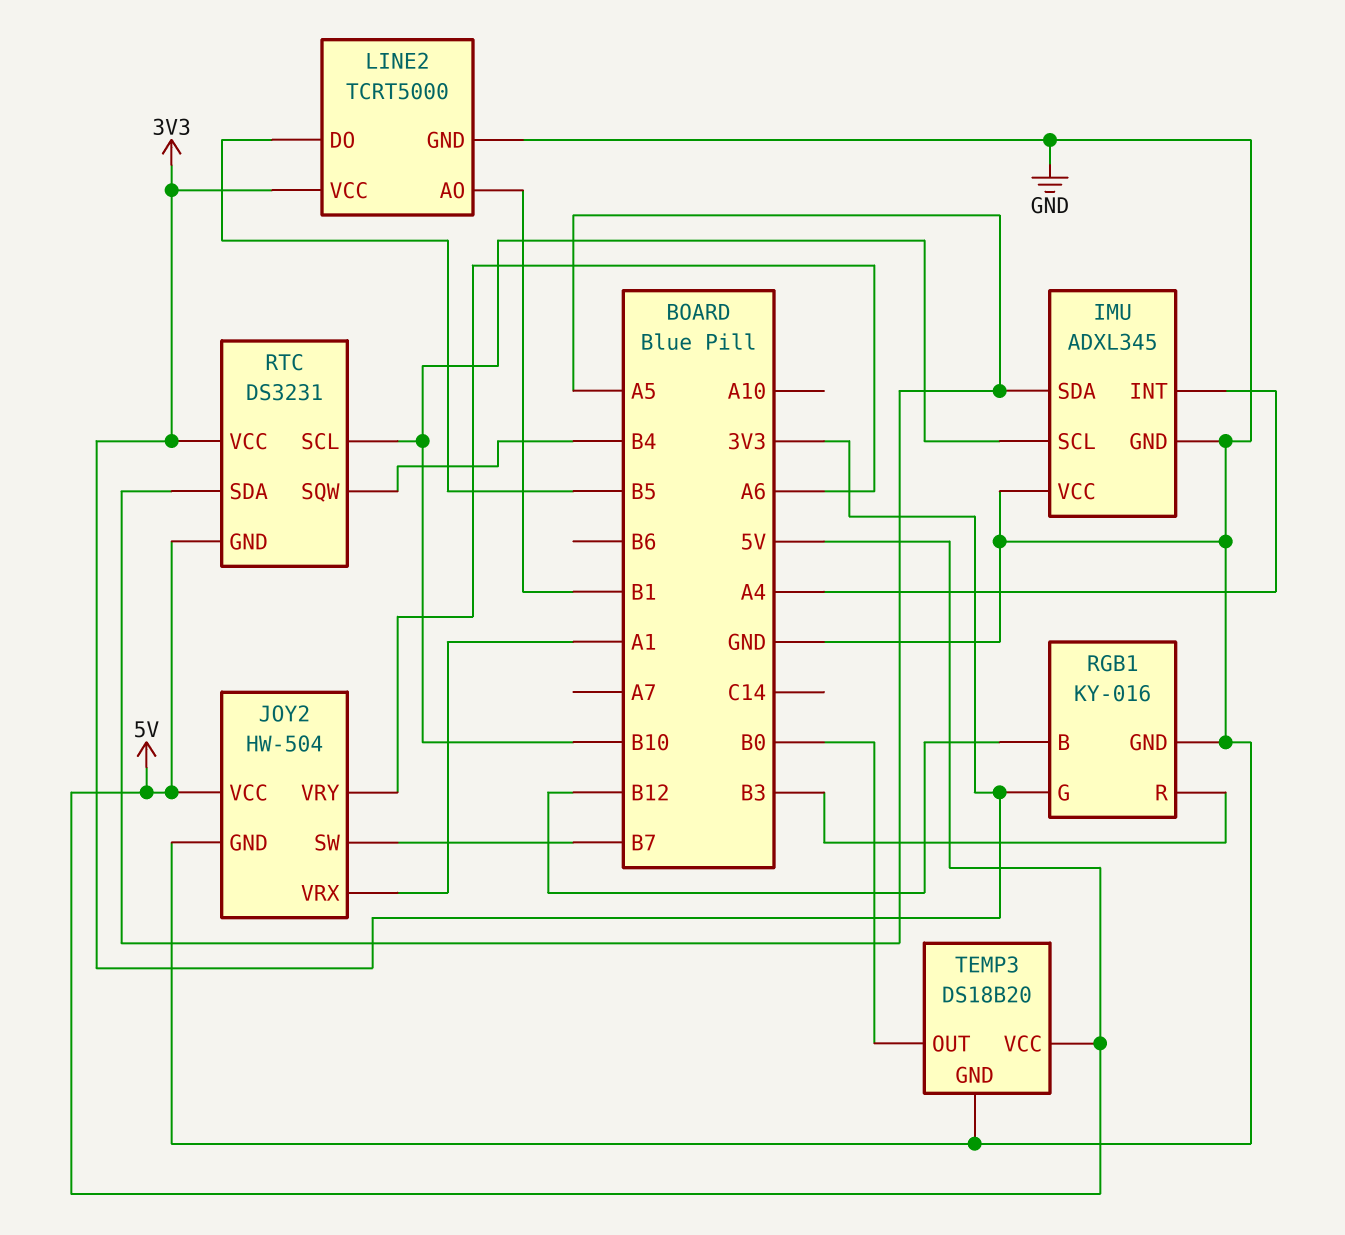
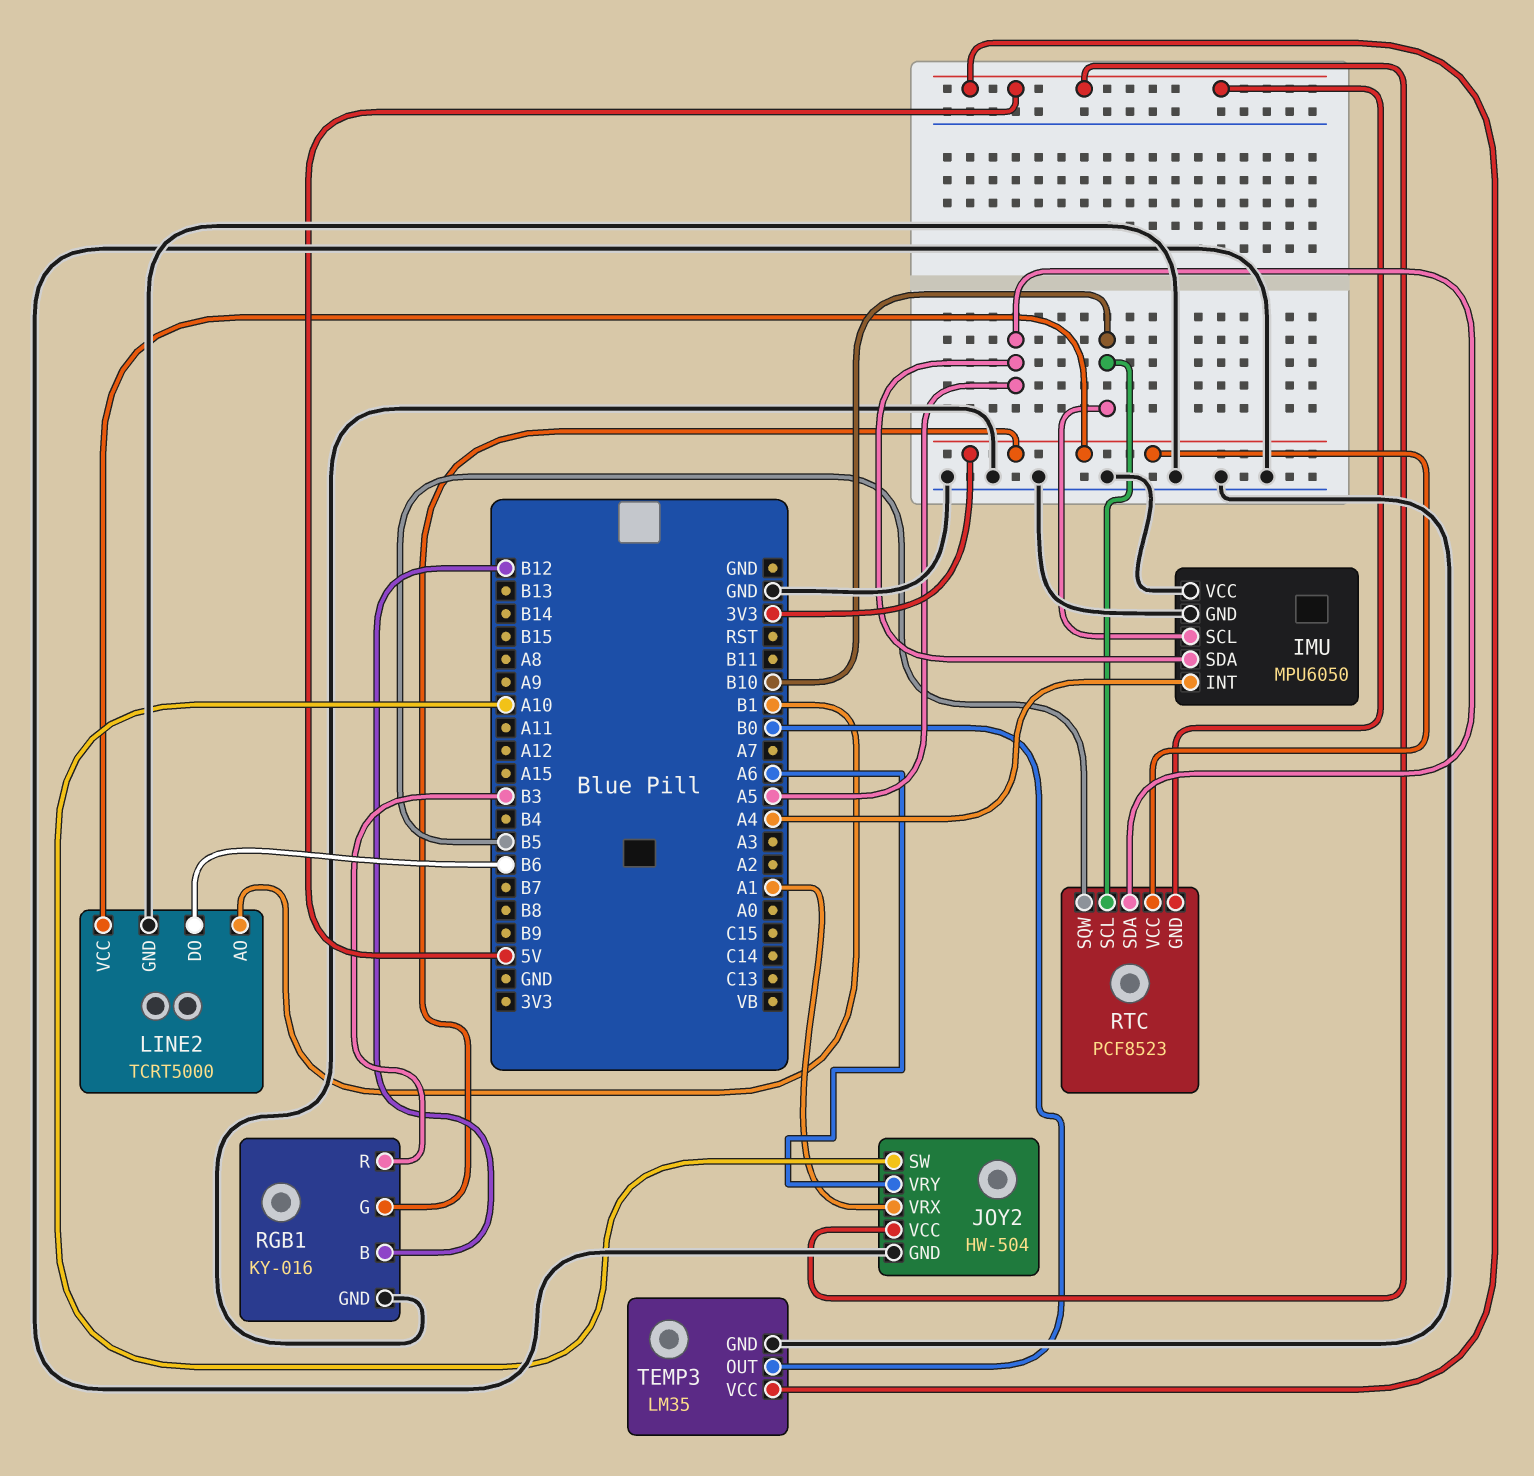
IMU: ADXL345 -> MPU6050
JOY2 pin SW: B7 -> A10
LINE2 pin DO: B5 -> B6
RTC: DS3231 -> PCF8523
RTC pin SQW: B4 -> B5
TEMP3: DS18B20 -> LM35

